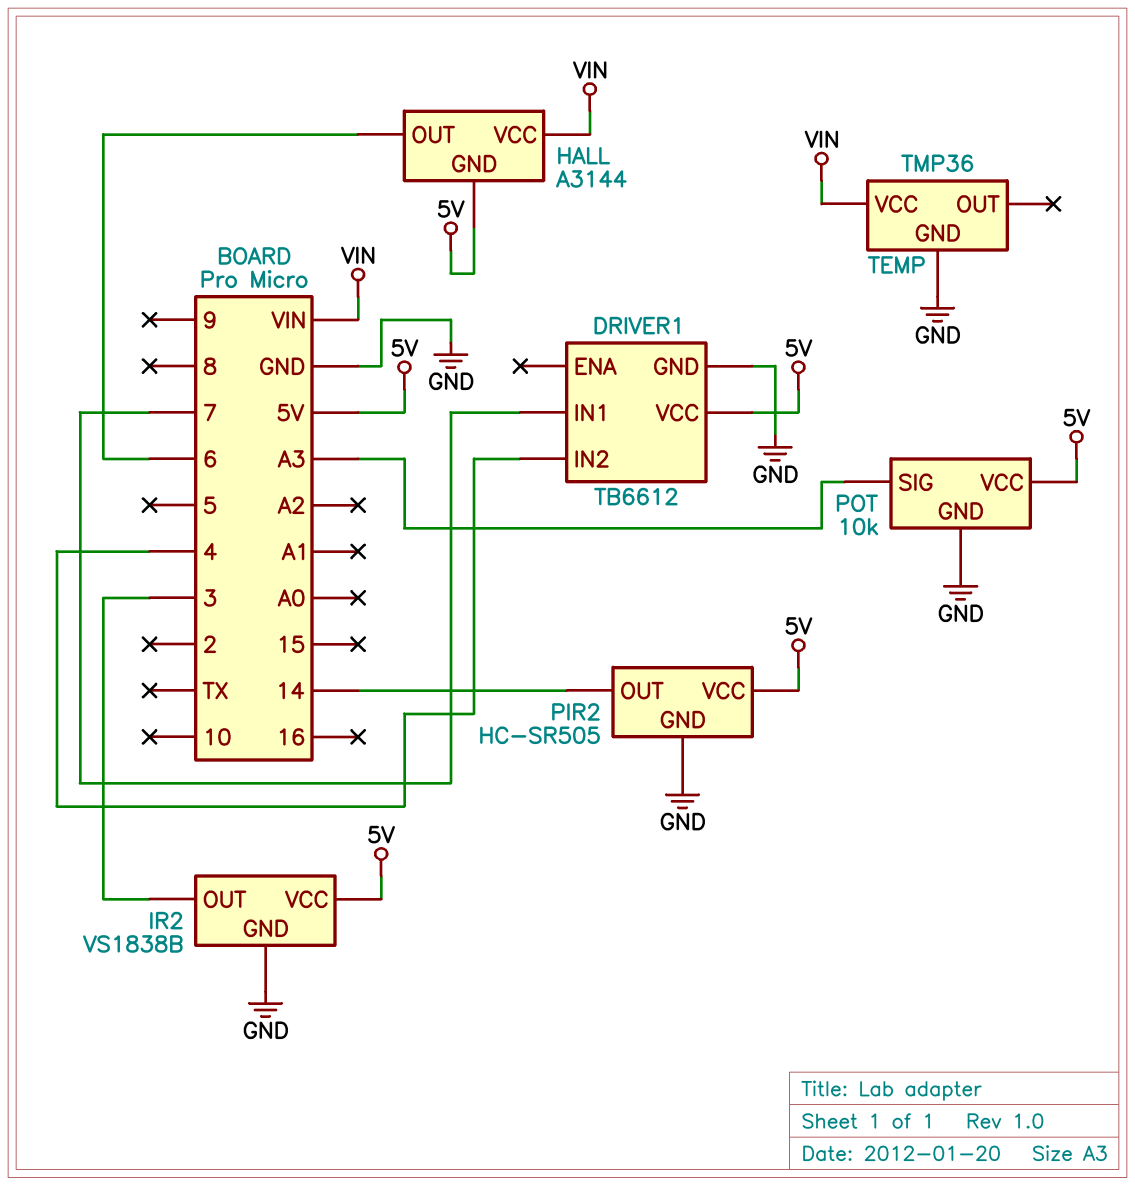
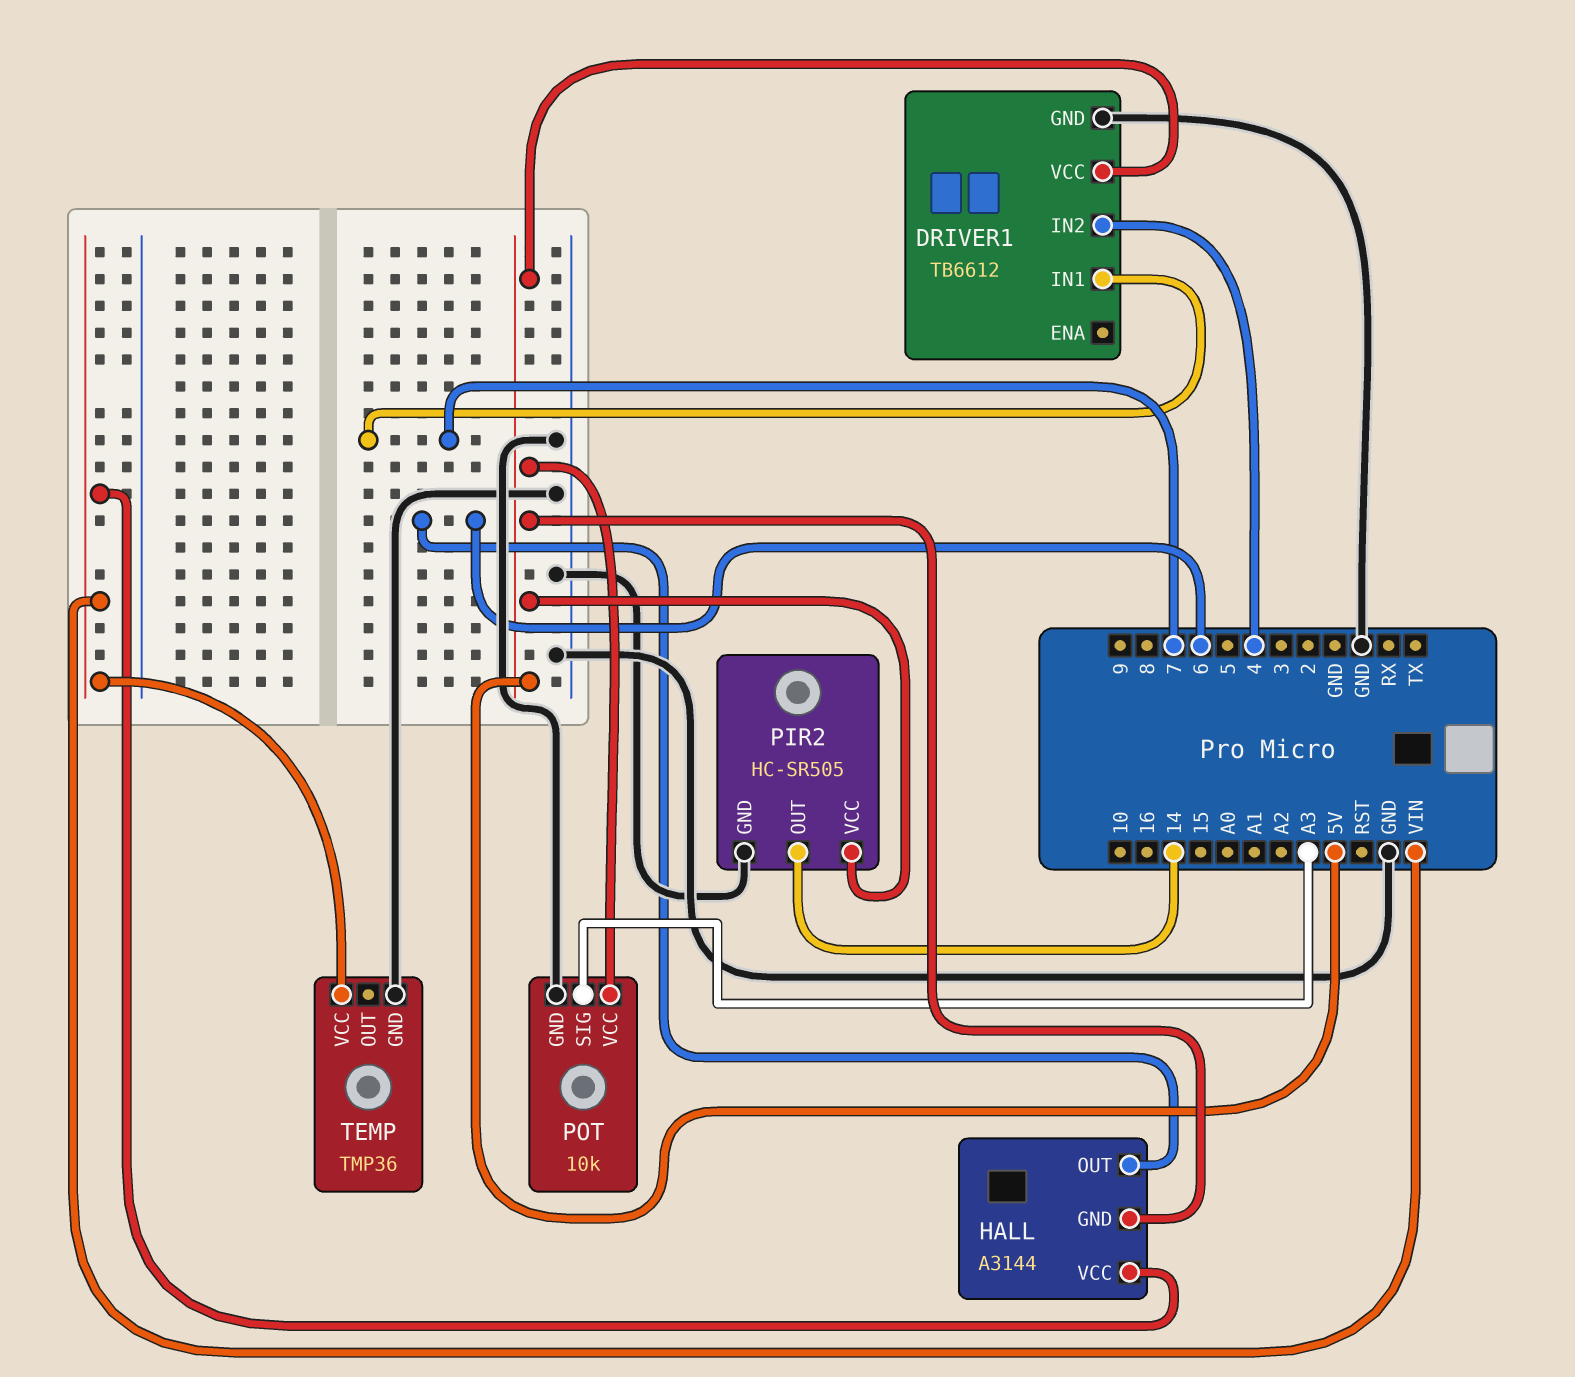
IR2: VS1838B -> none
IR2 pin GND: GND -> none
IR2 pin OUT: 3 -> none
IR2 pin VCC: 5V -> none

